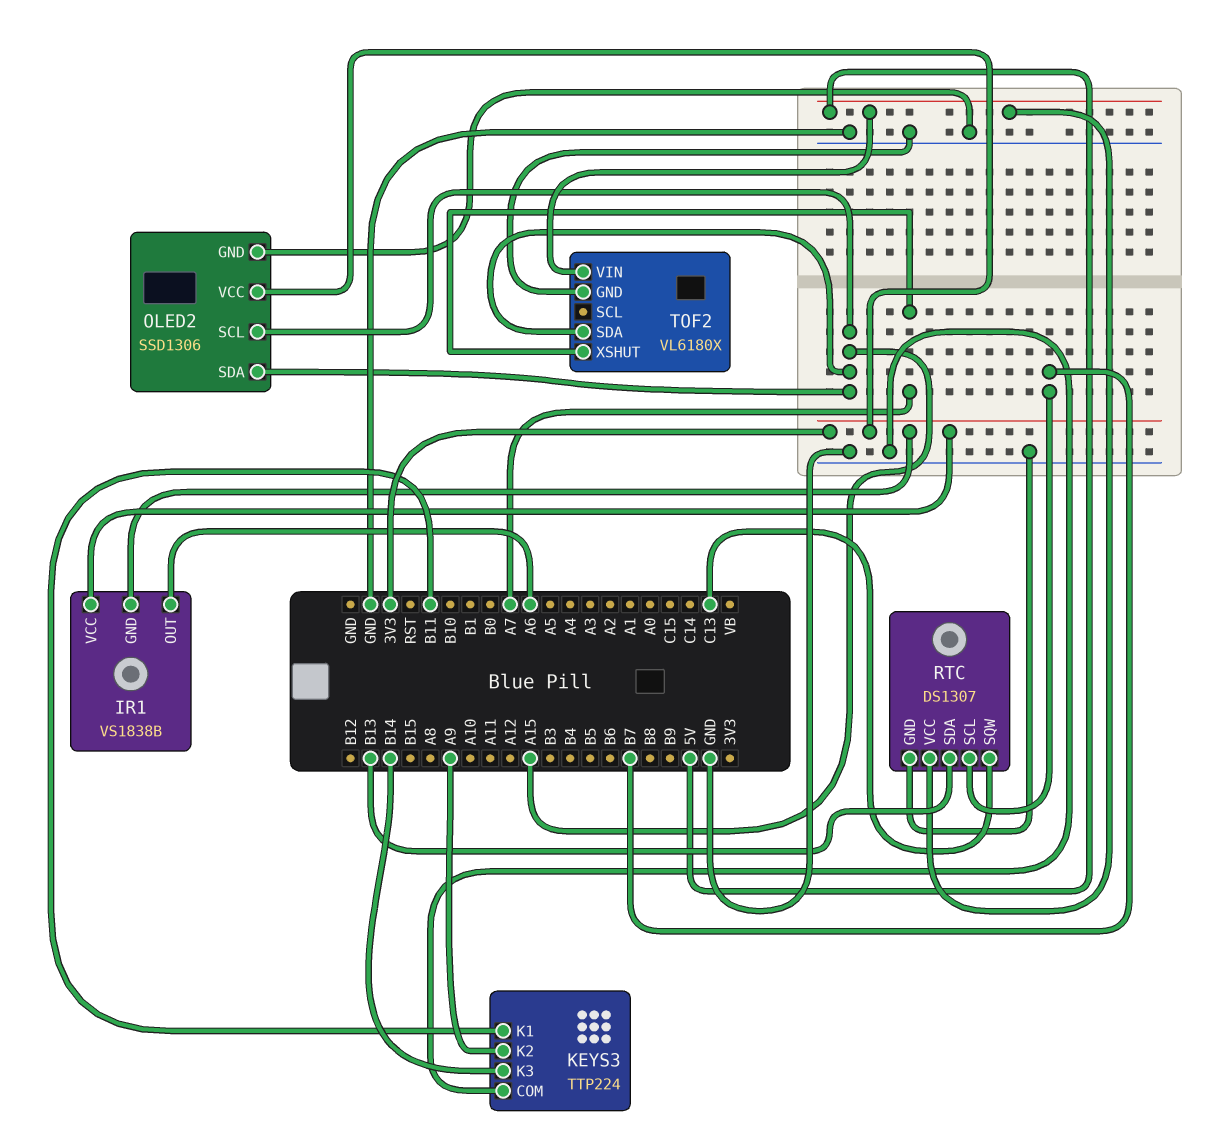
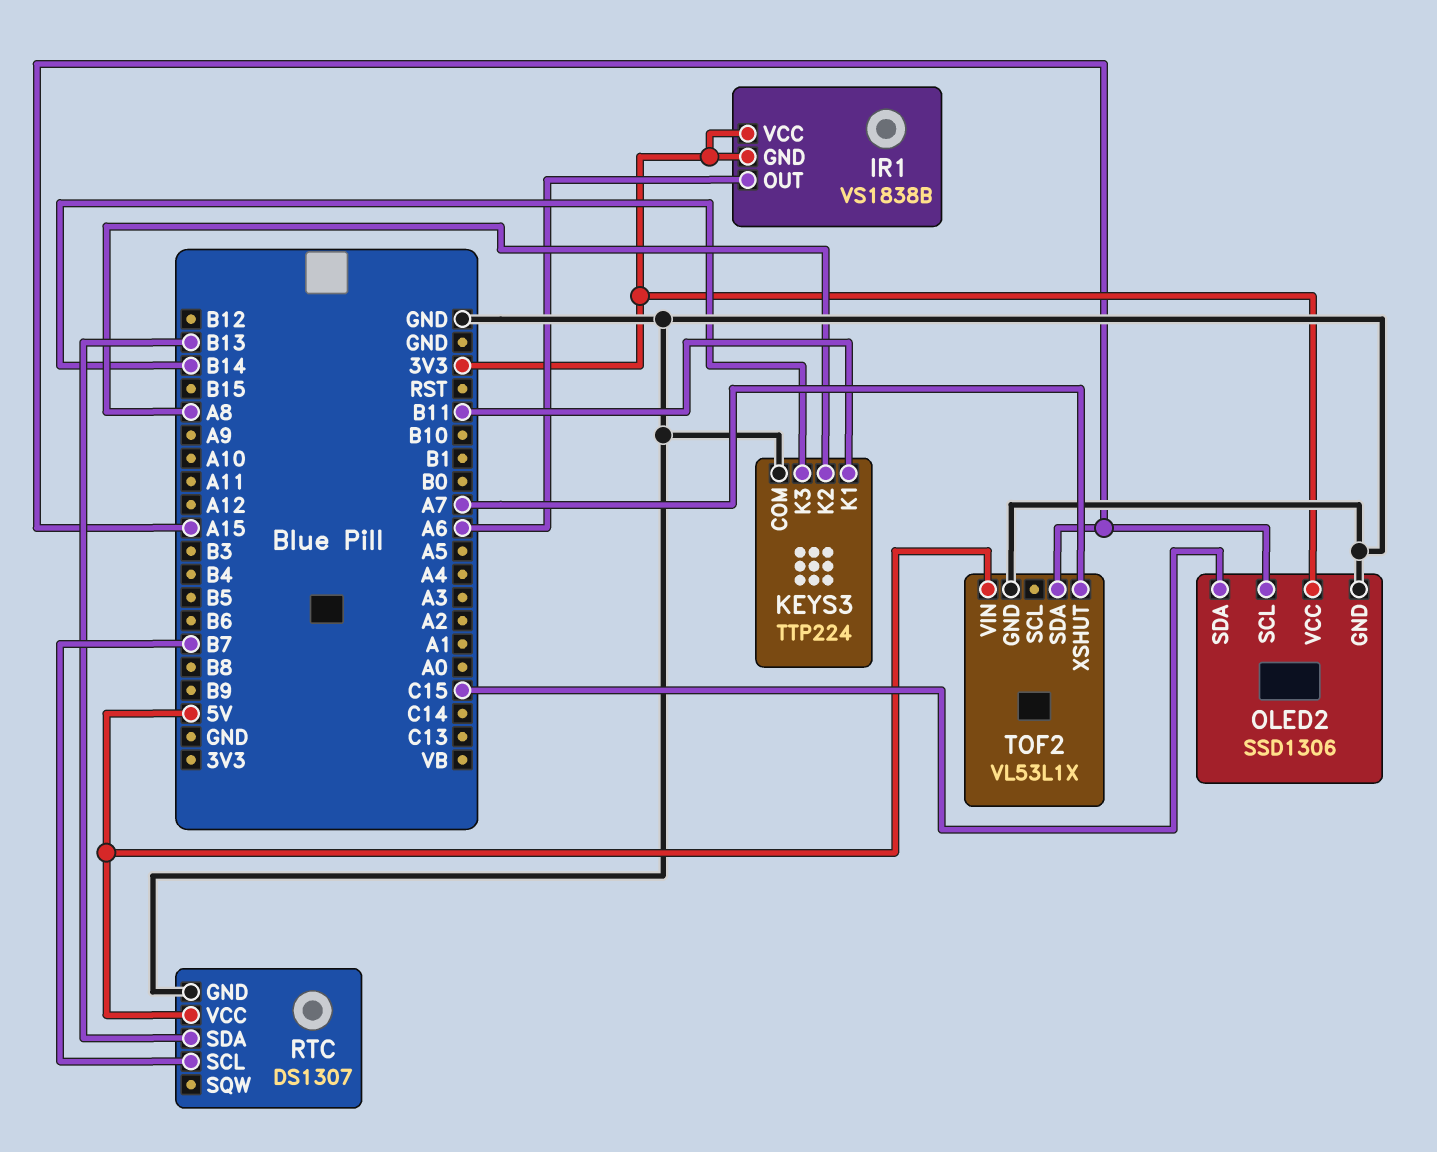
KEYS3 pin K2: A9 -> A8
OLED2 pin SDA: A15 -> C15
RTC pin SQW: C13 -> none
TOF2: VL6180X -> VL53L1X

